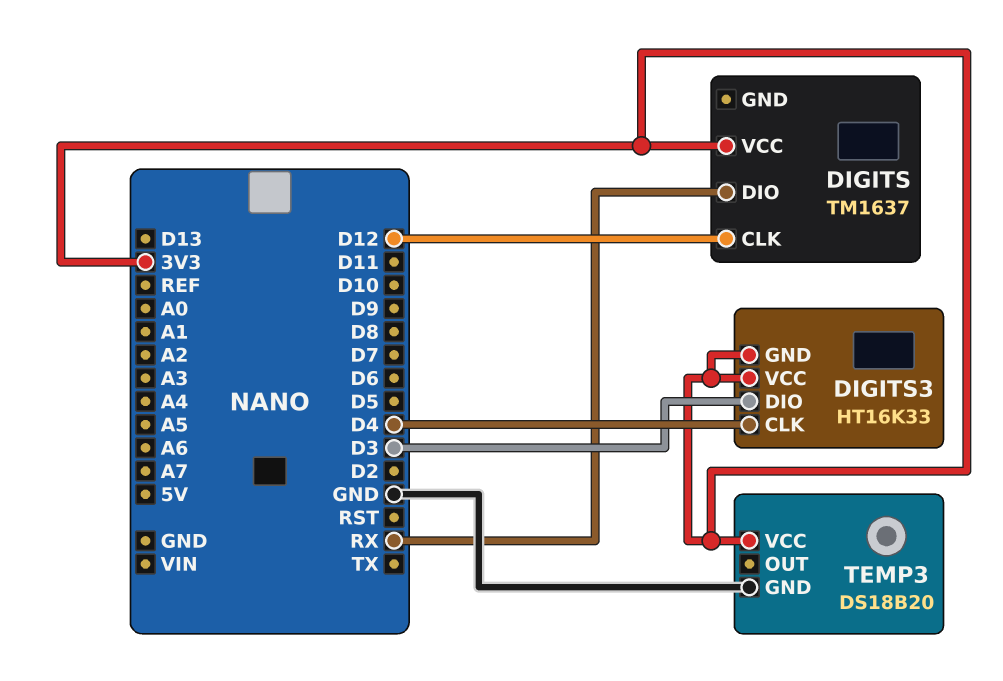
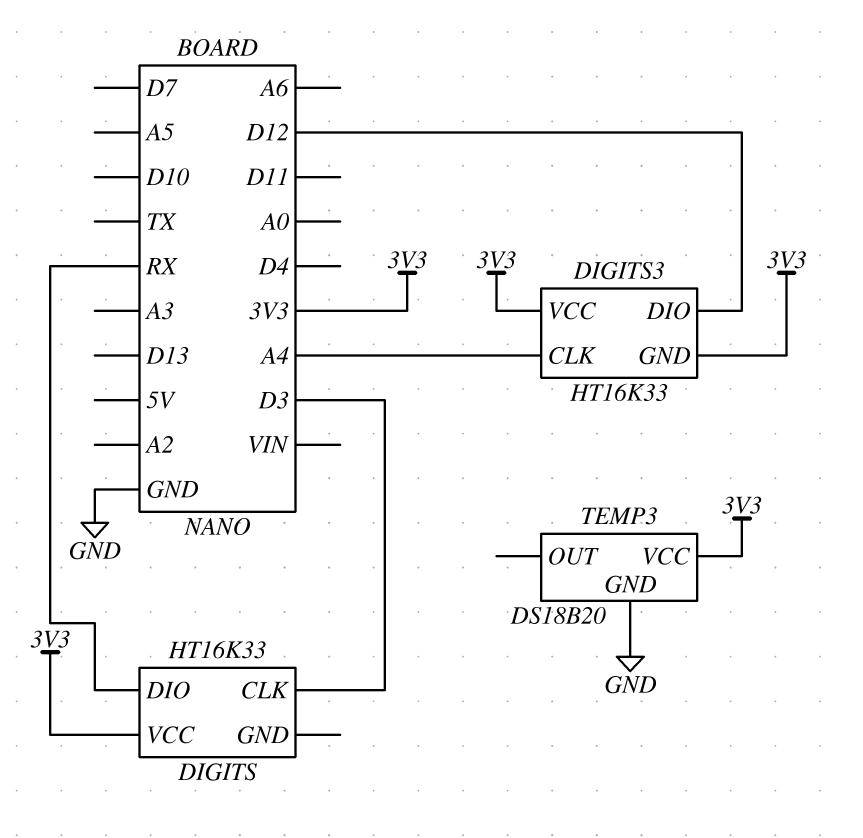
DIGITS: TM1637 -> HT16K33
DIGITS pin CLK: D12 -> D3
DIGITS3 pin CLK: D4 -> A4
DIGITS3 pin DIO: D3 -> D12

